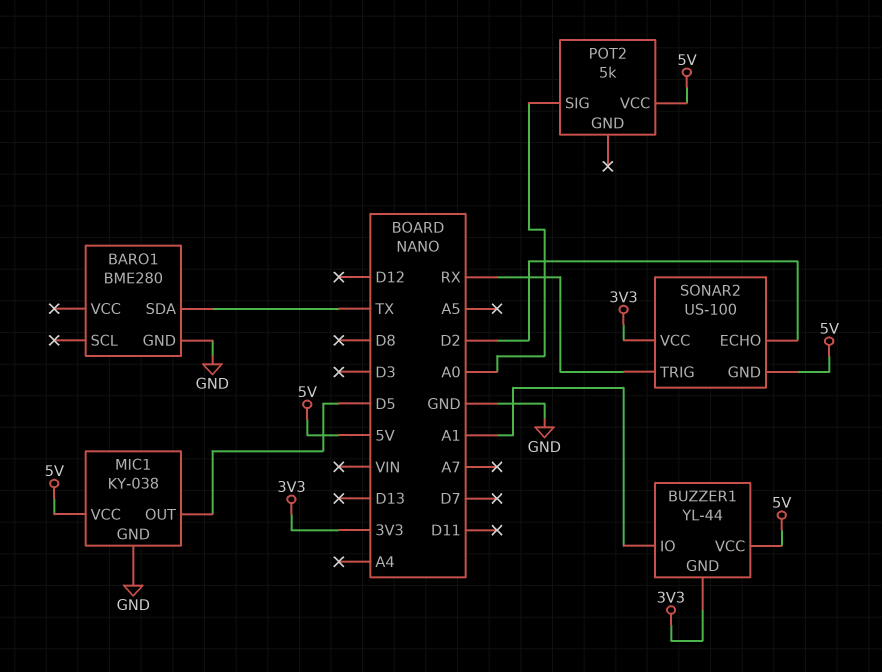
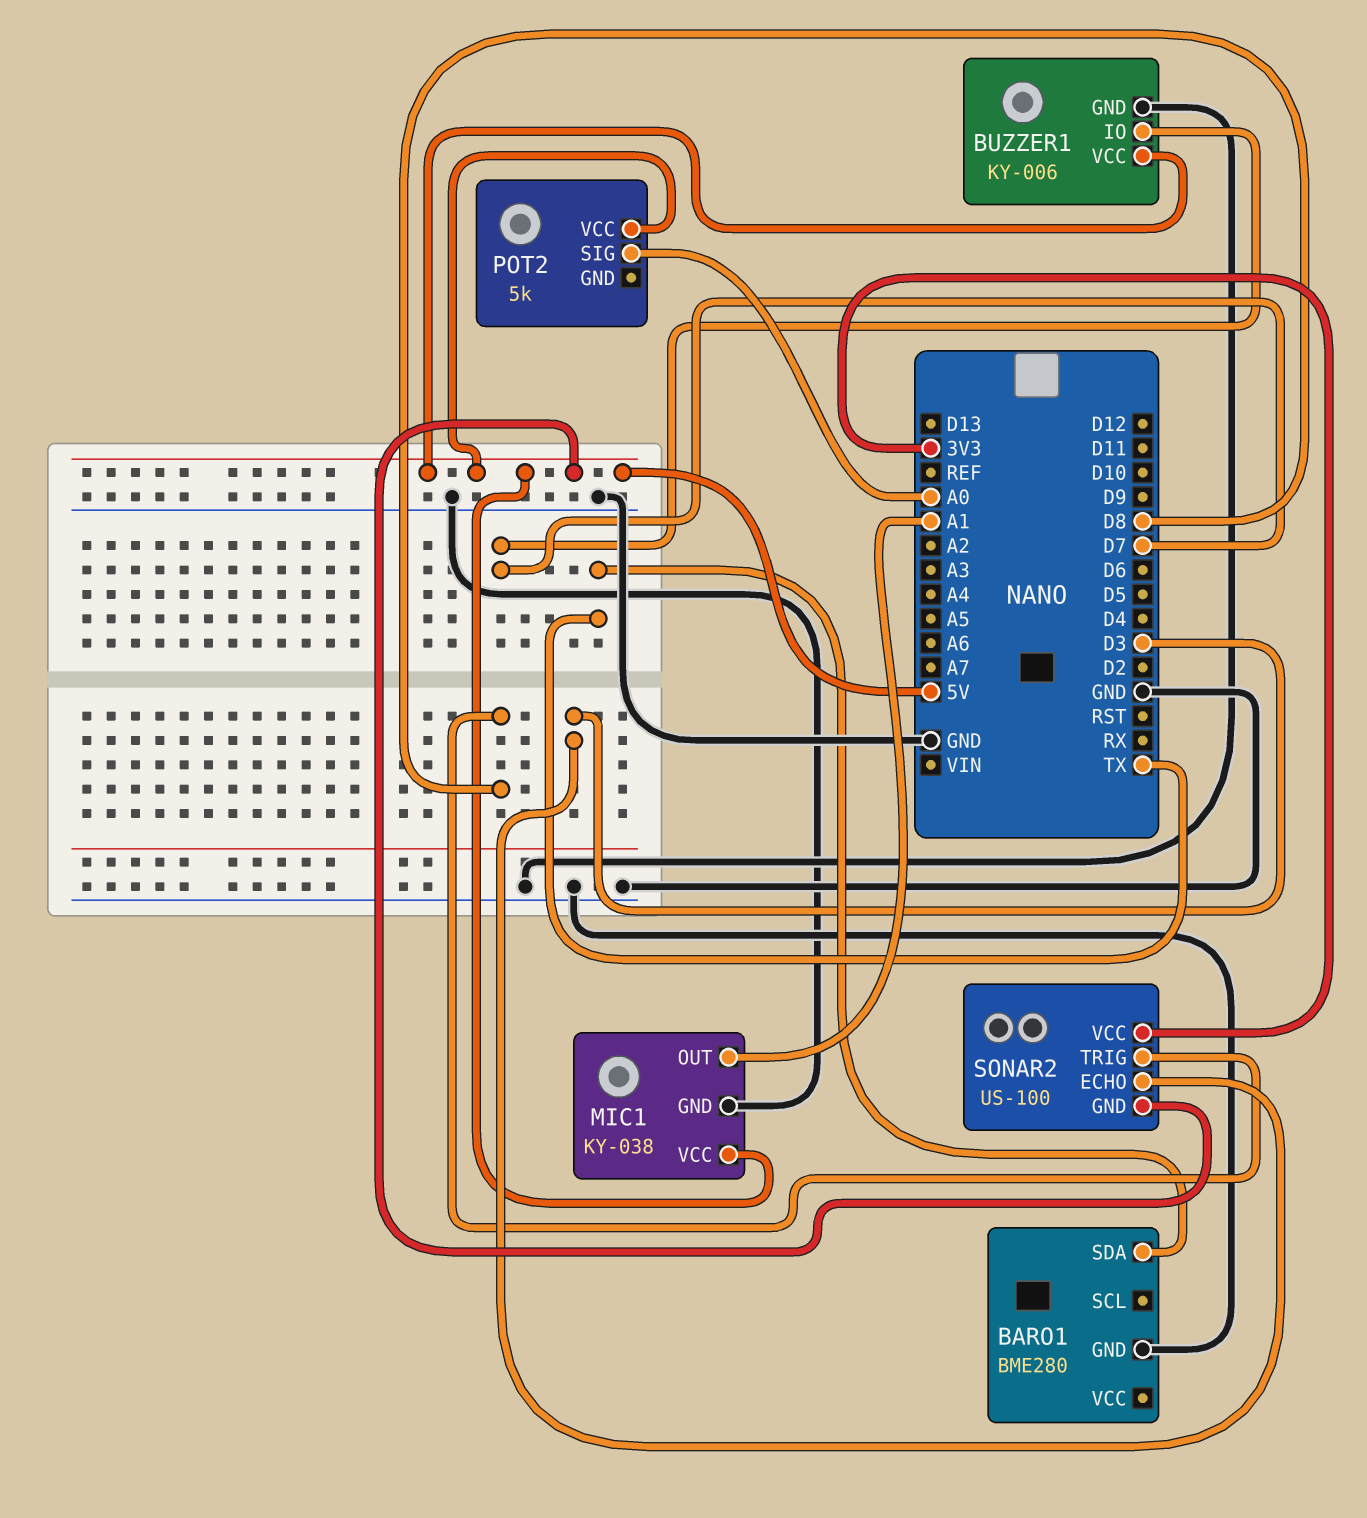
BUZZER1: YL-44 -> KY-006
BUZZER1 pin GND: 3V3 -> GND
BUZZER1 pin IO: A1 -> D7
MIC1 pin OUT: D5 -> A1
SONAR2 pin ECHO: D2 -> D3
SONAR2 pin TRIG: RX -> D8

